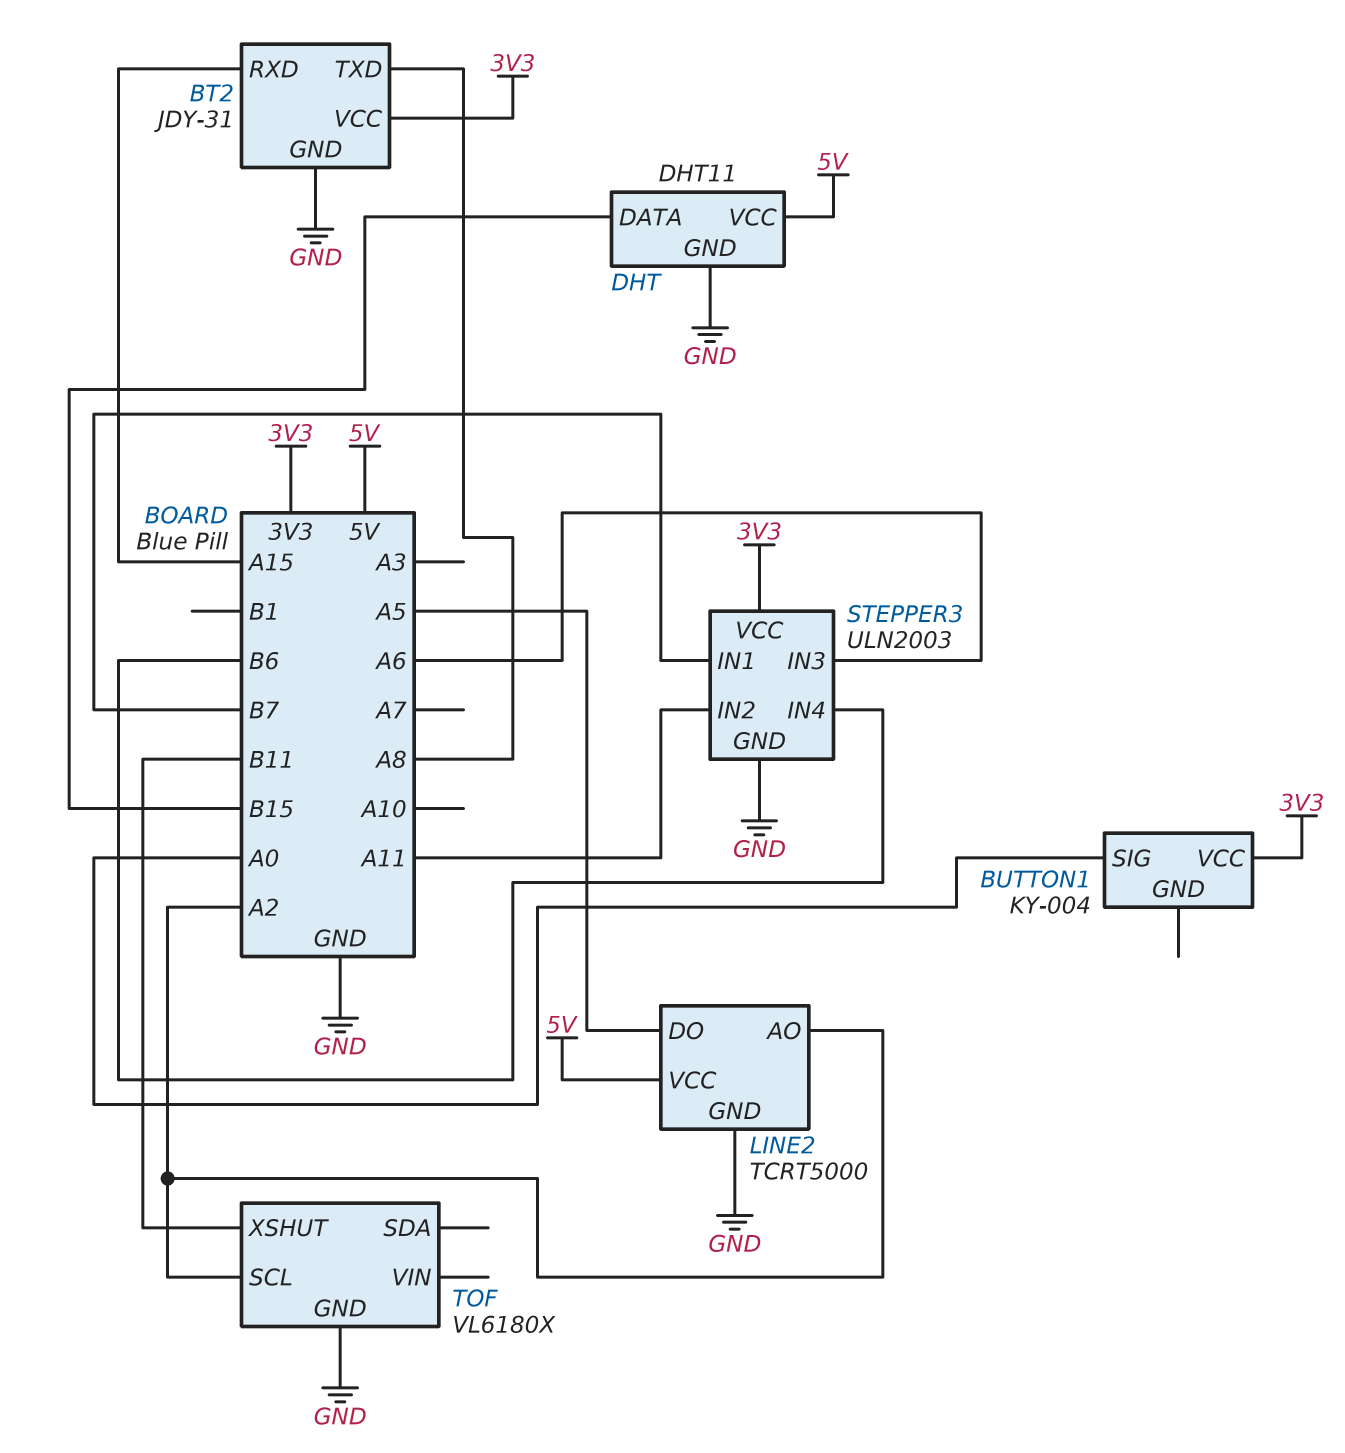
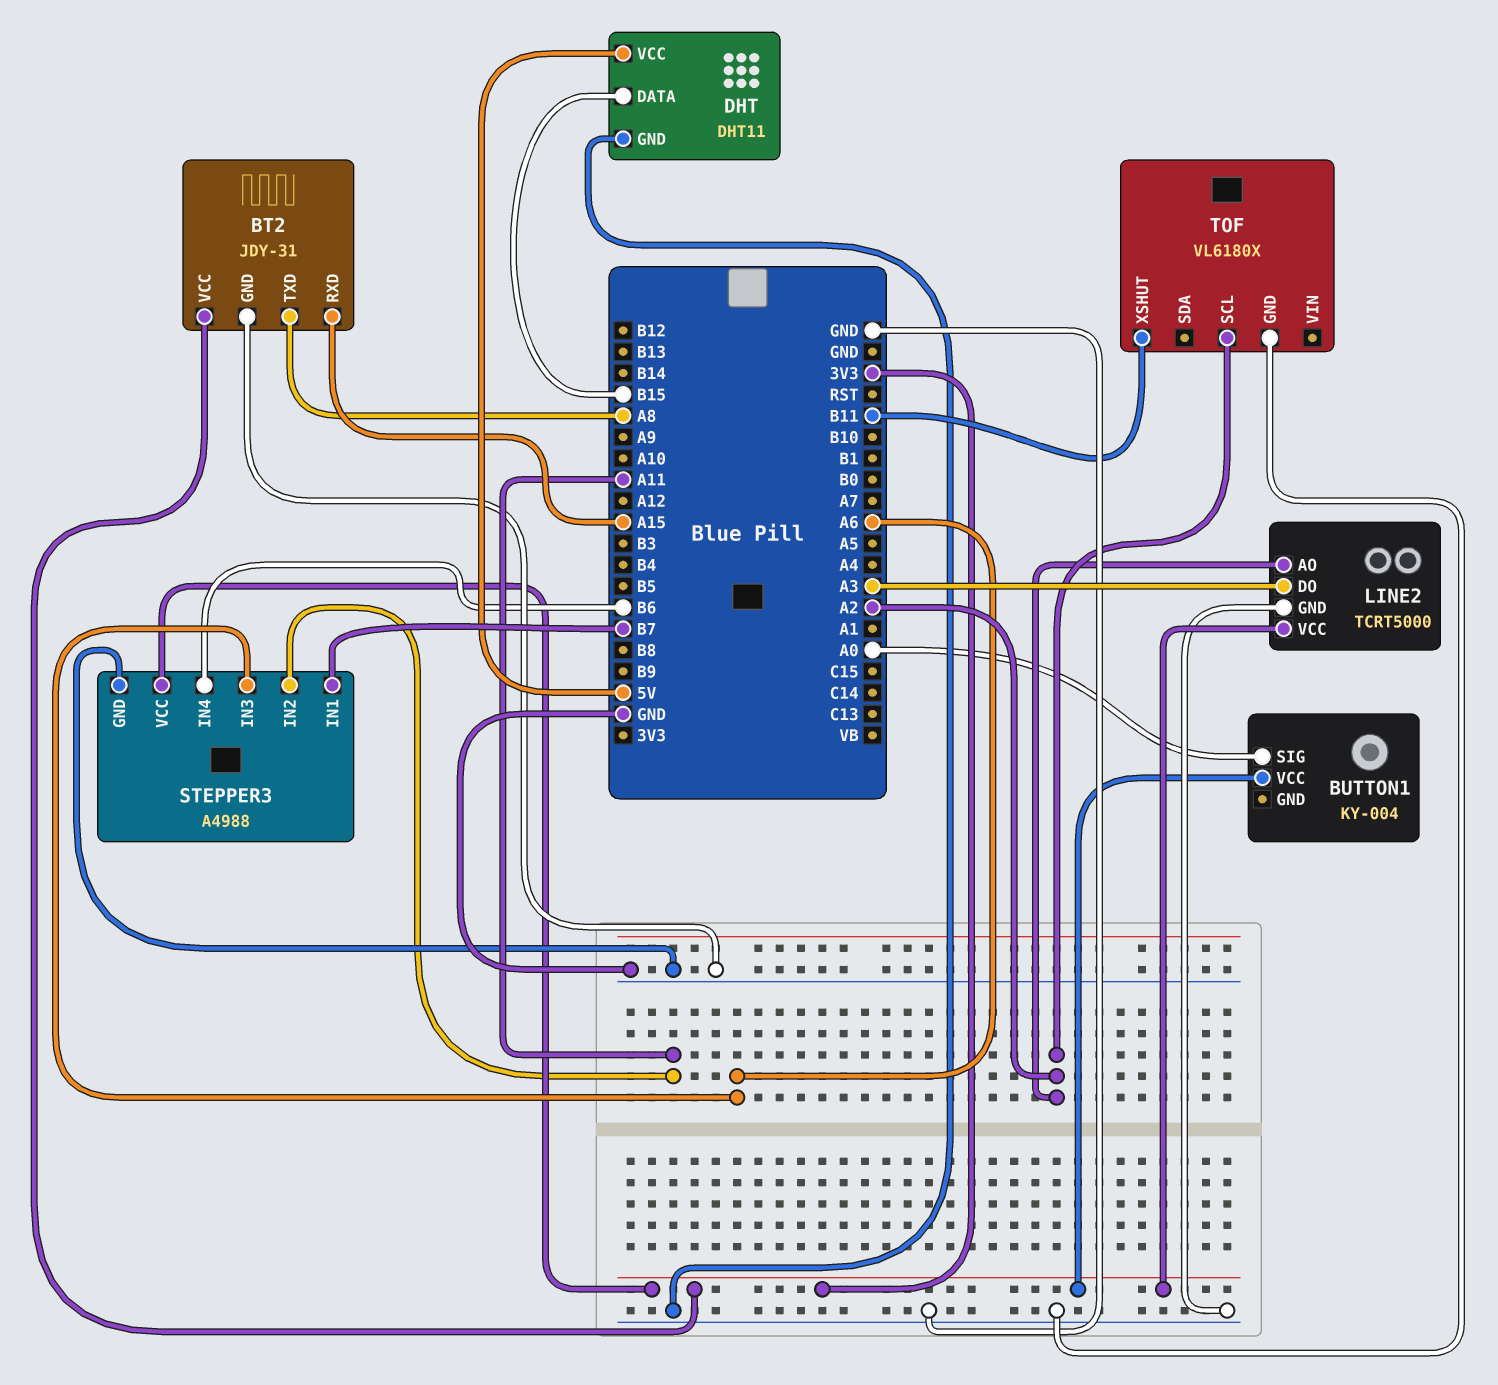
LINE2 pin DO: A5 -> A3
LINE2 pin VCC: 5V -> 3V3
STEPPER3: ULN2003 -> A4988

